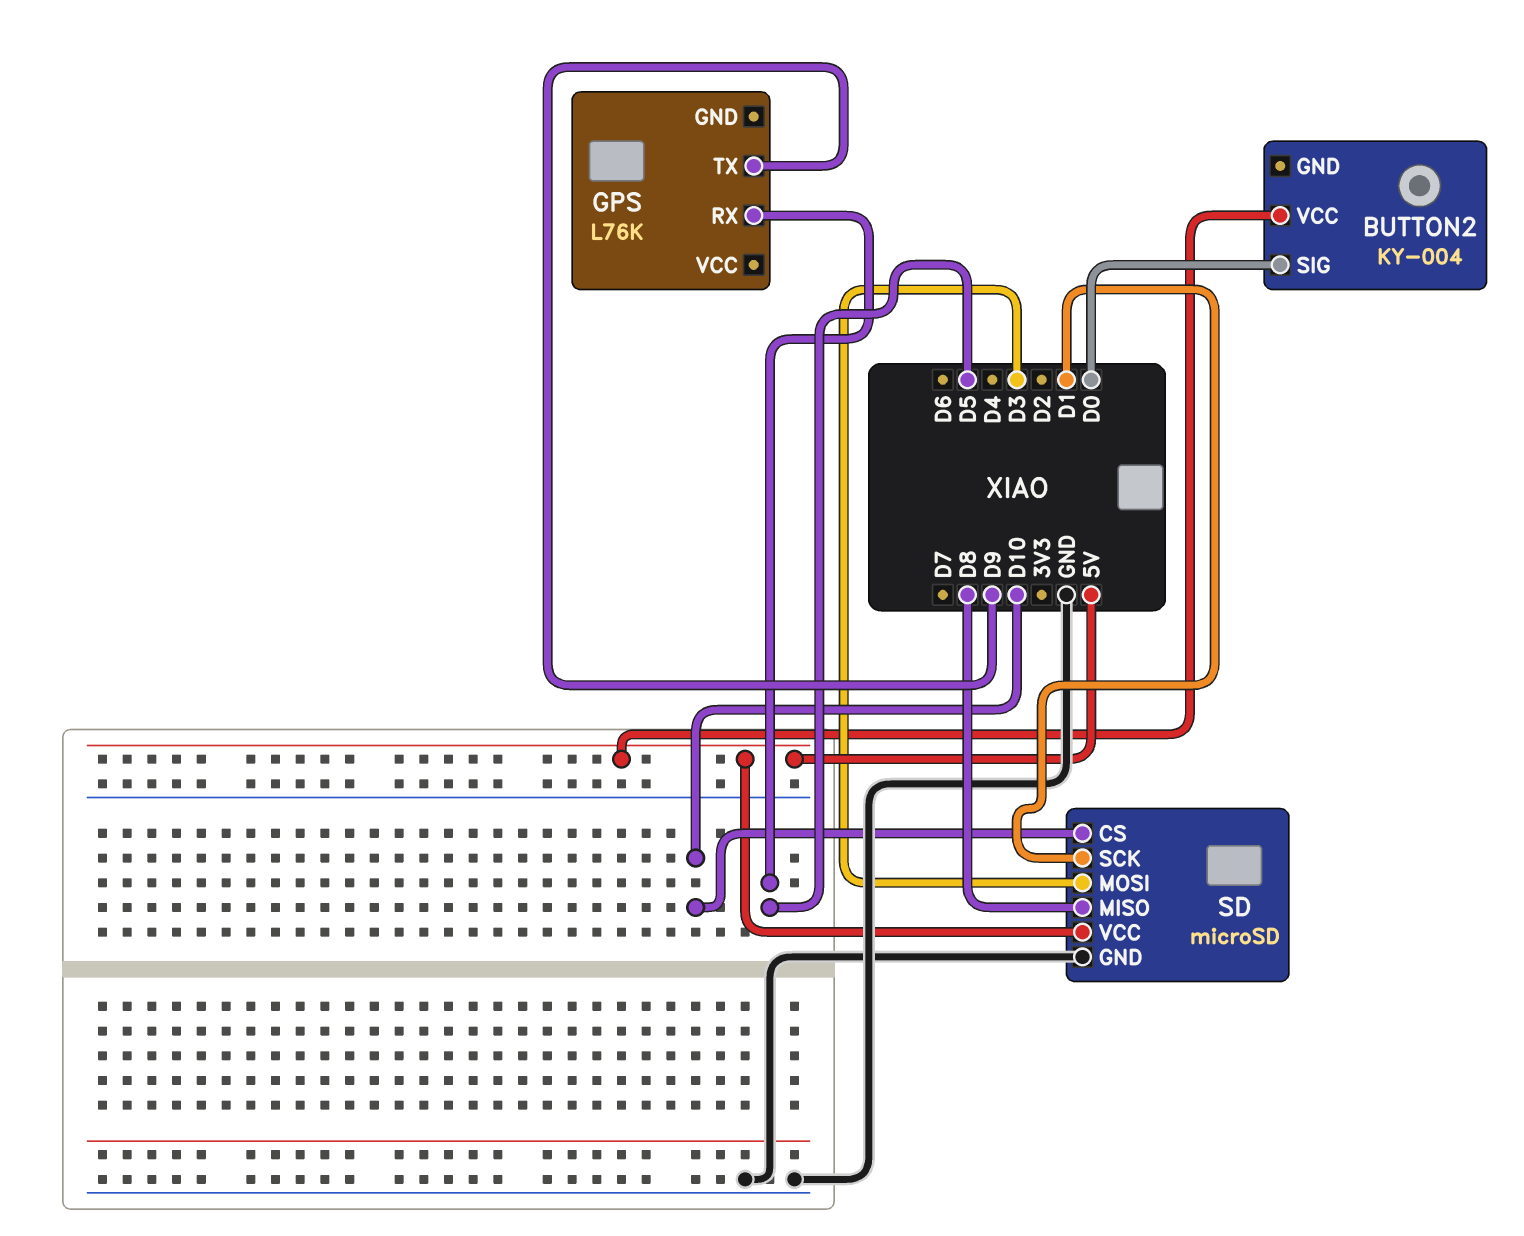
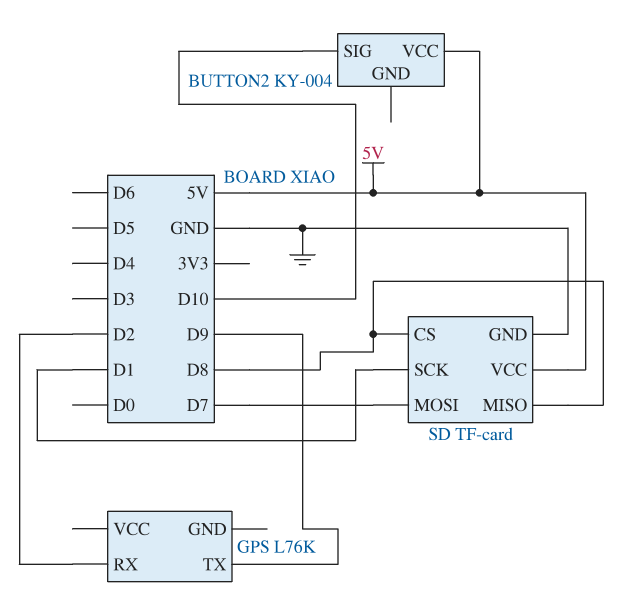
BUTTON2 pin SIG: D0 -> D10
GPS pin RX: D5 -> D2
SD: microSD -> TF-card
SD pin CS: D10 -> D8
SD pin MOSI: D3 -> D7

